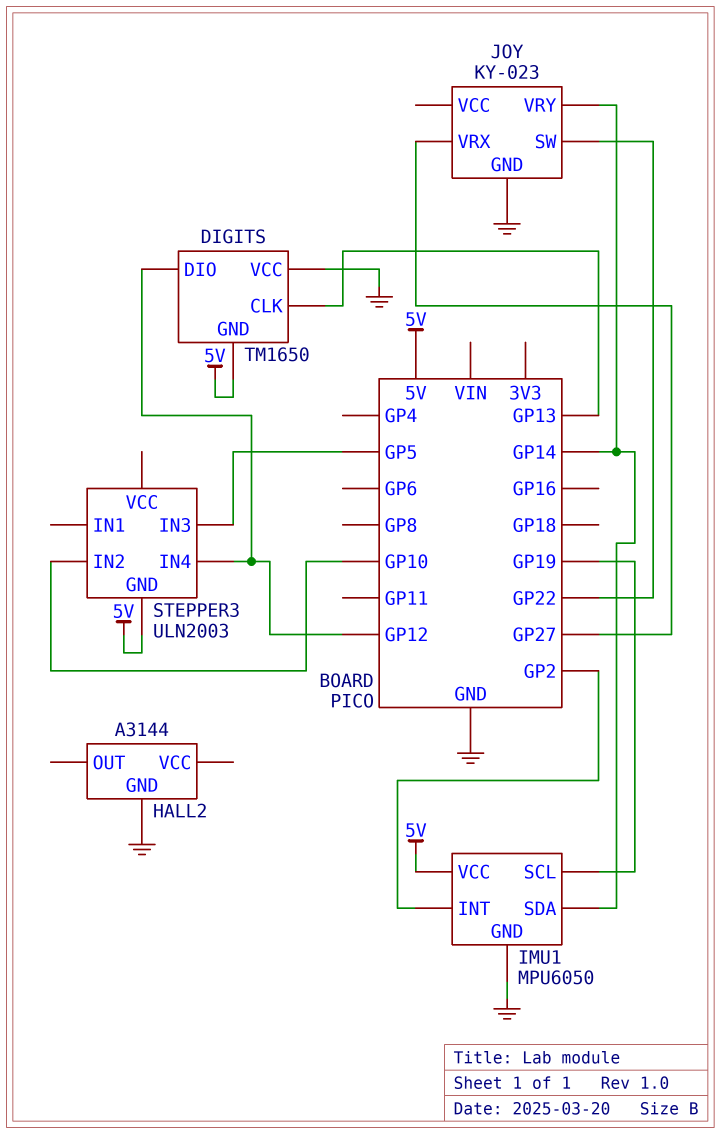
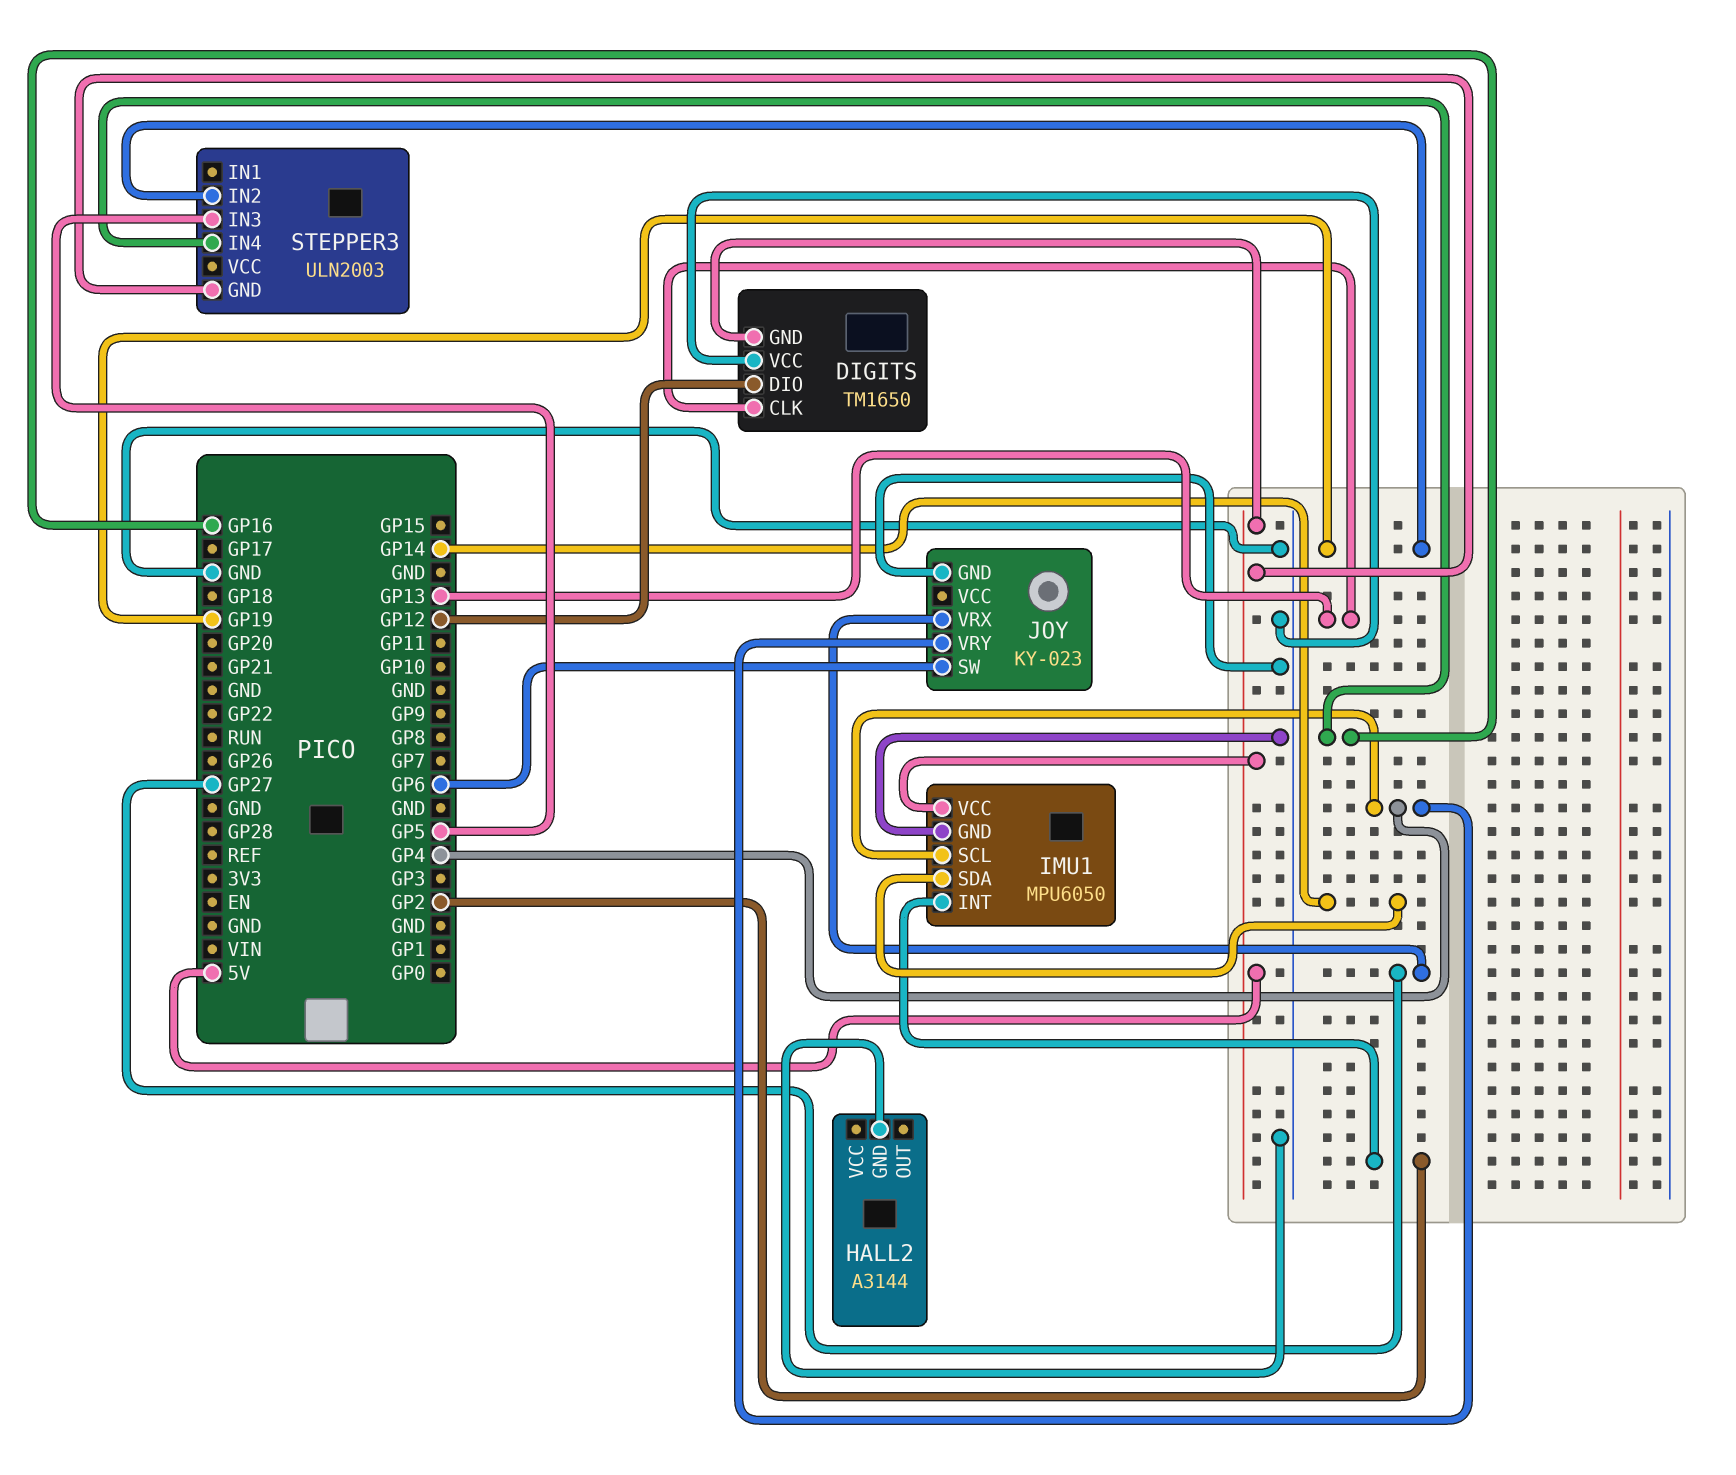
IMU1 pin SCL: GP19 -> GP4
JOY pin SW: GP22 -> GP6
JOY pin VRY: GP14 -> GP4
STEPPER3 pin IN2: GP10 -> GP19
STEPPER3 pin IN4: GP12 -> GP16

